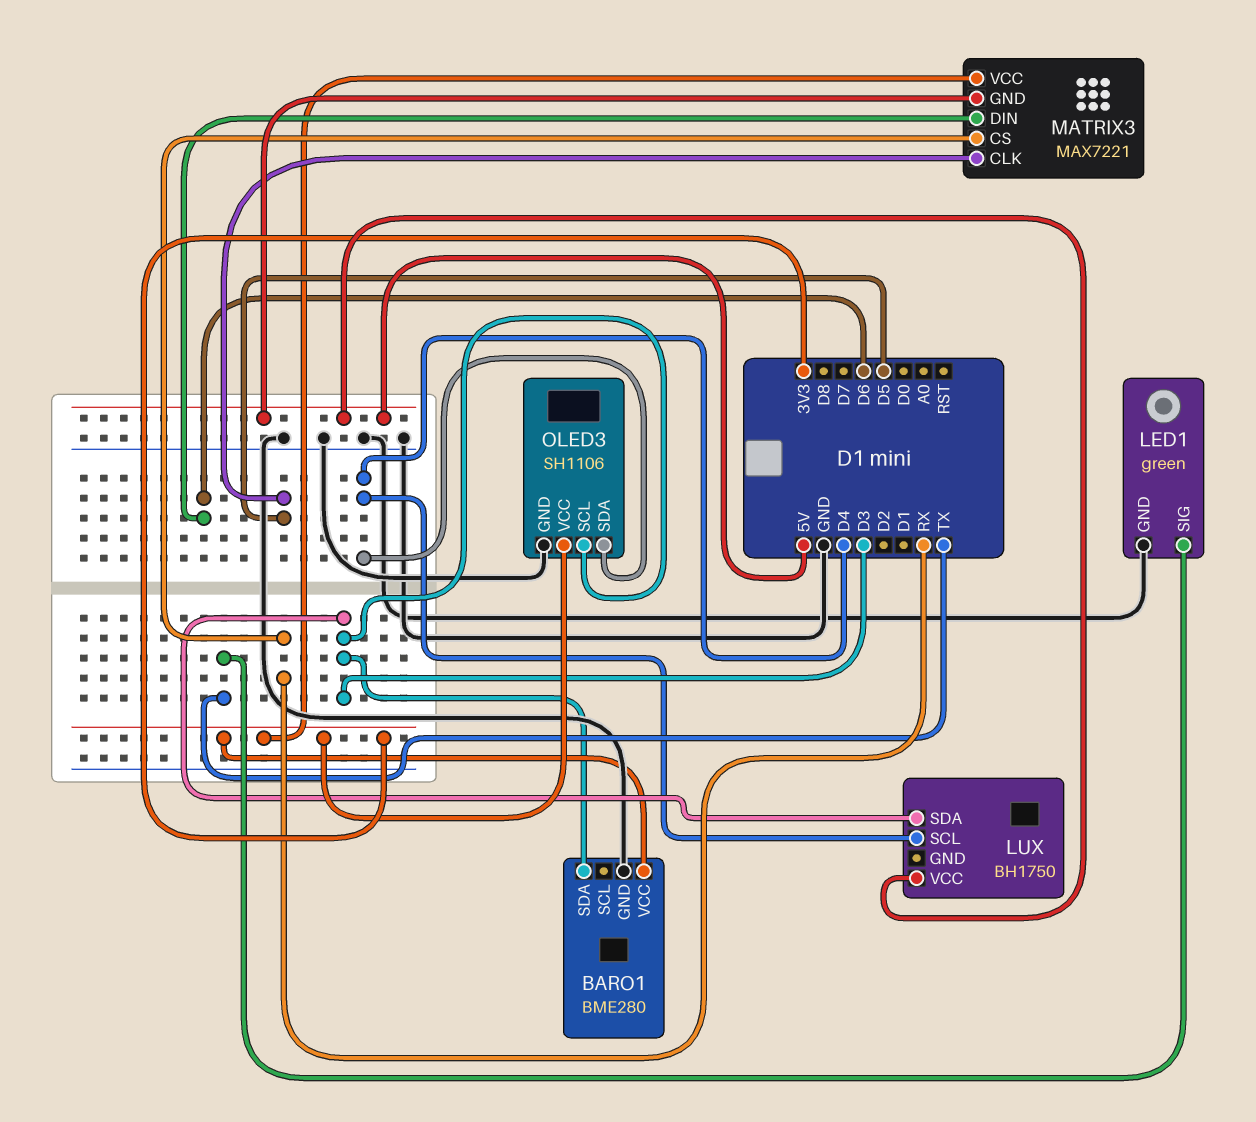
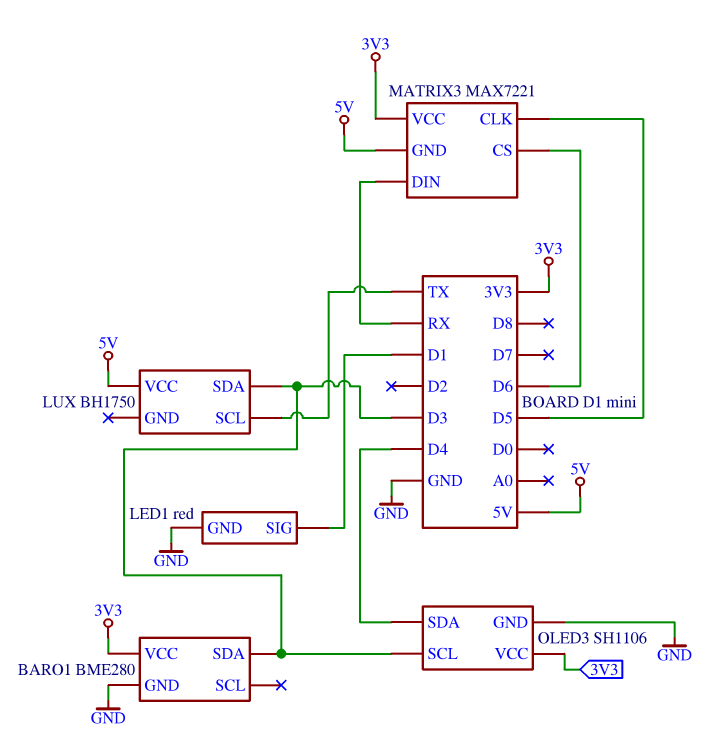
LED1: green -> red
LED1 pin SIG: TX -> D1
LUX pin SCL: D4 -> TX
MATRIX3 pin CS: RX -> D6
MATRIX3 pin DIN: D6 -> RX

